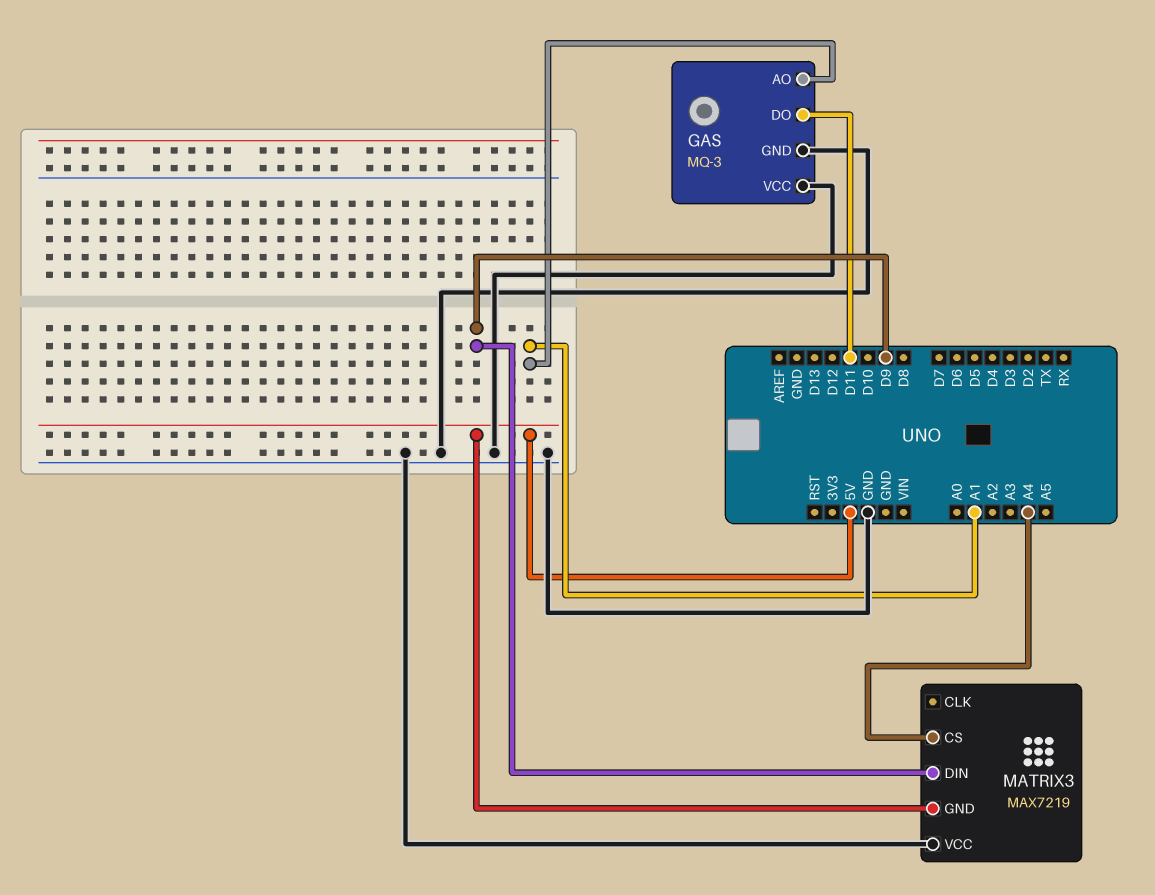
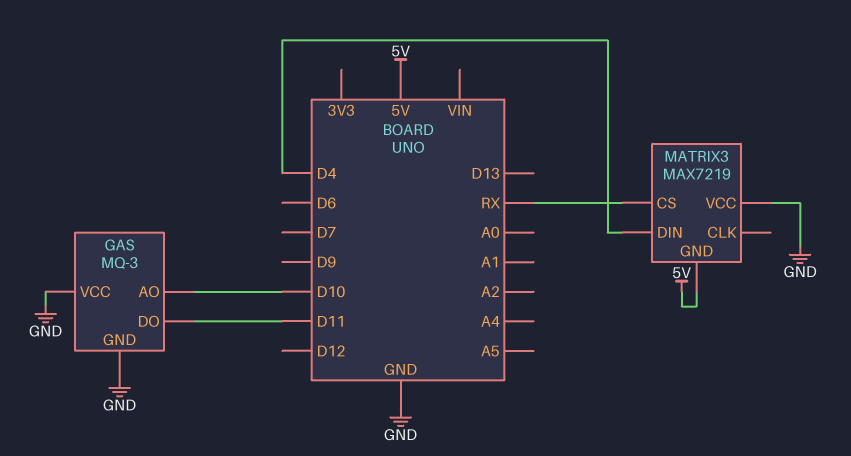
GAS pin AO: A1 -> D10
MATRIX3 pin CS: A4 -> RX
MATRIX3 pin DIN: D9 -> D4

